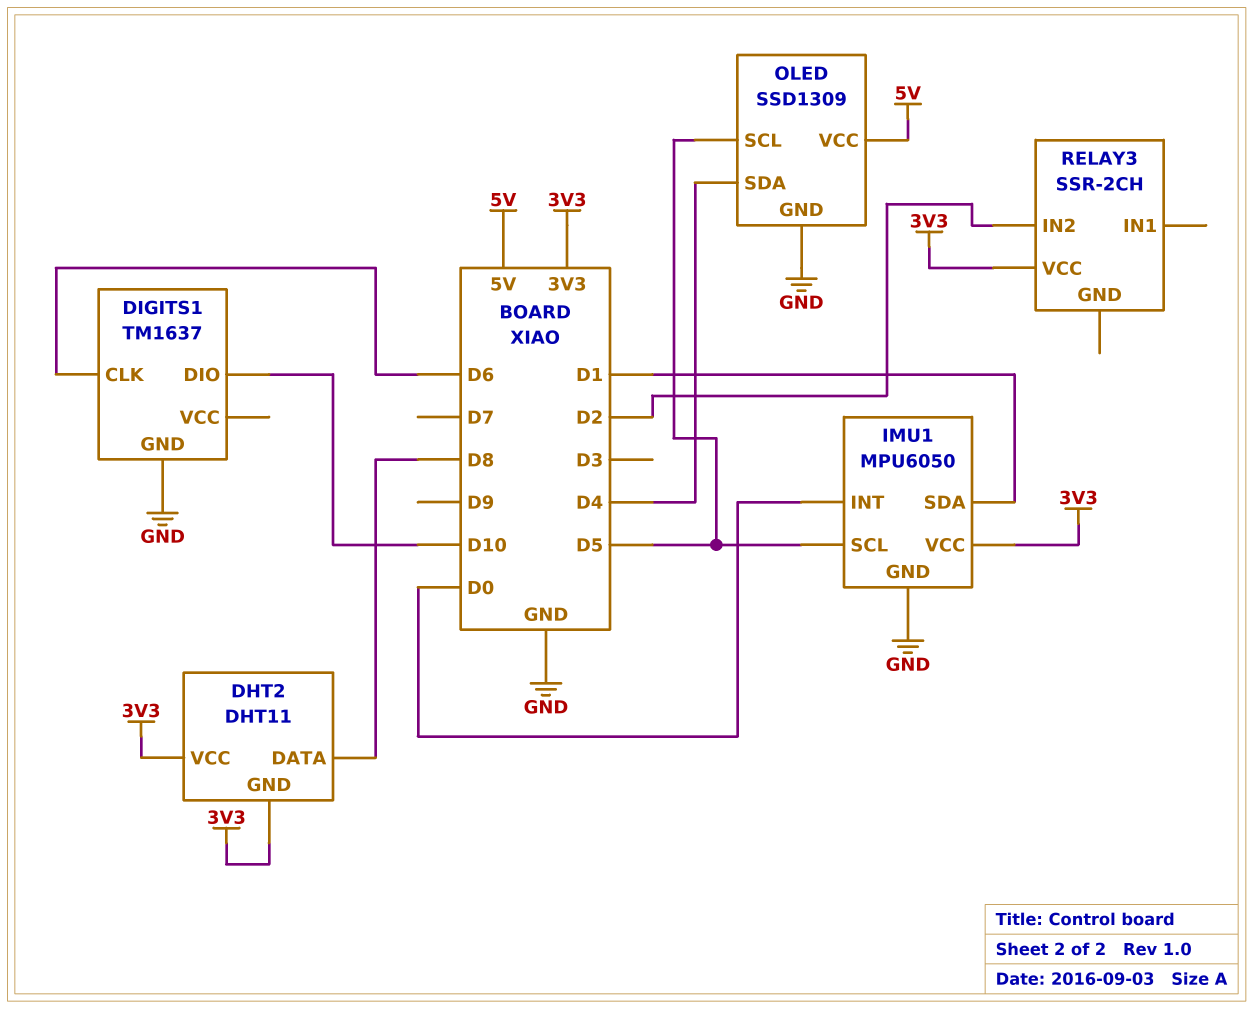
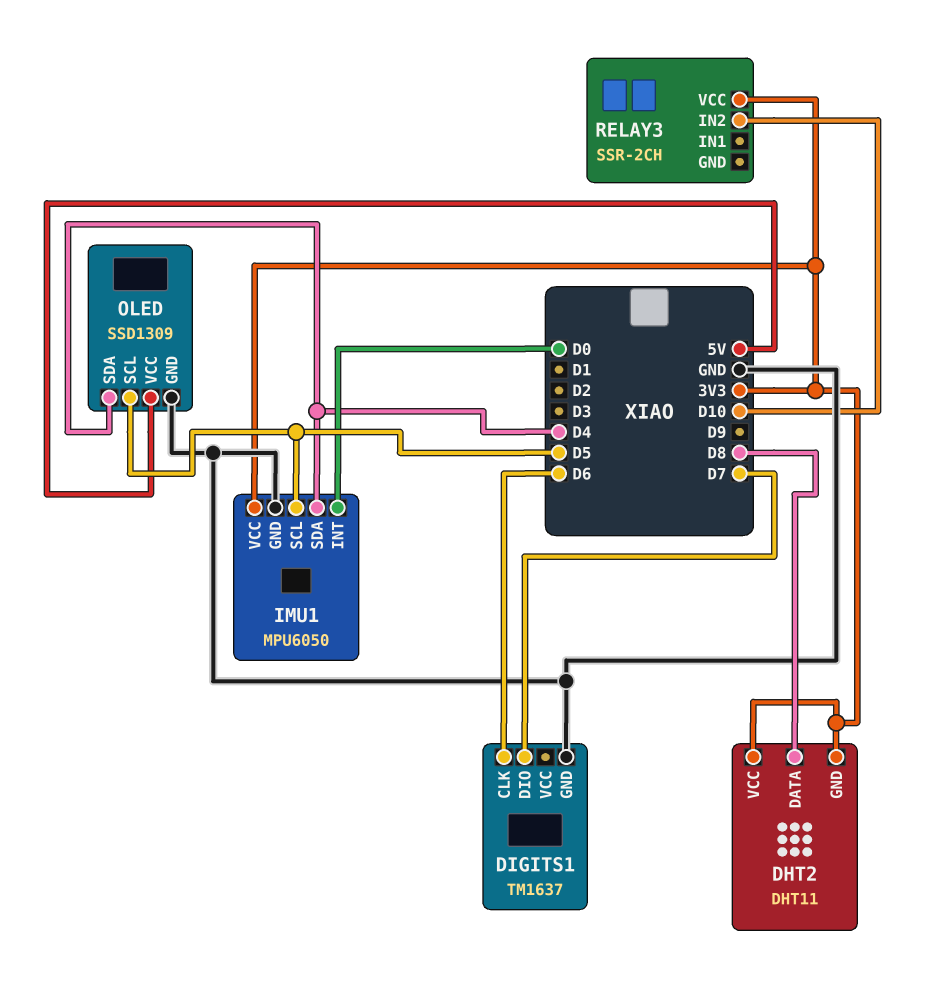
DIGITS1 pin DIO: D10 -> D7
IMU1 pin SDA: D1 -> D4
RELAY3 pin IN2: D2 -> D10

